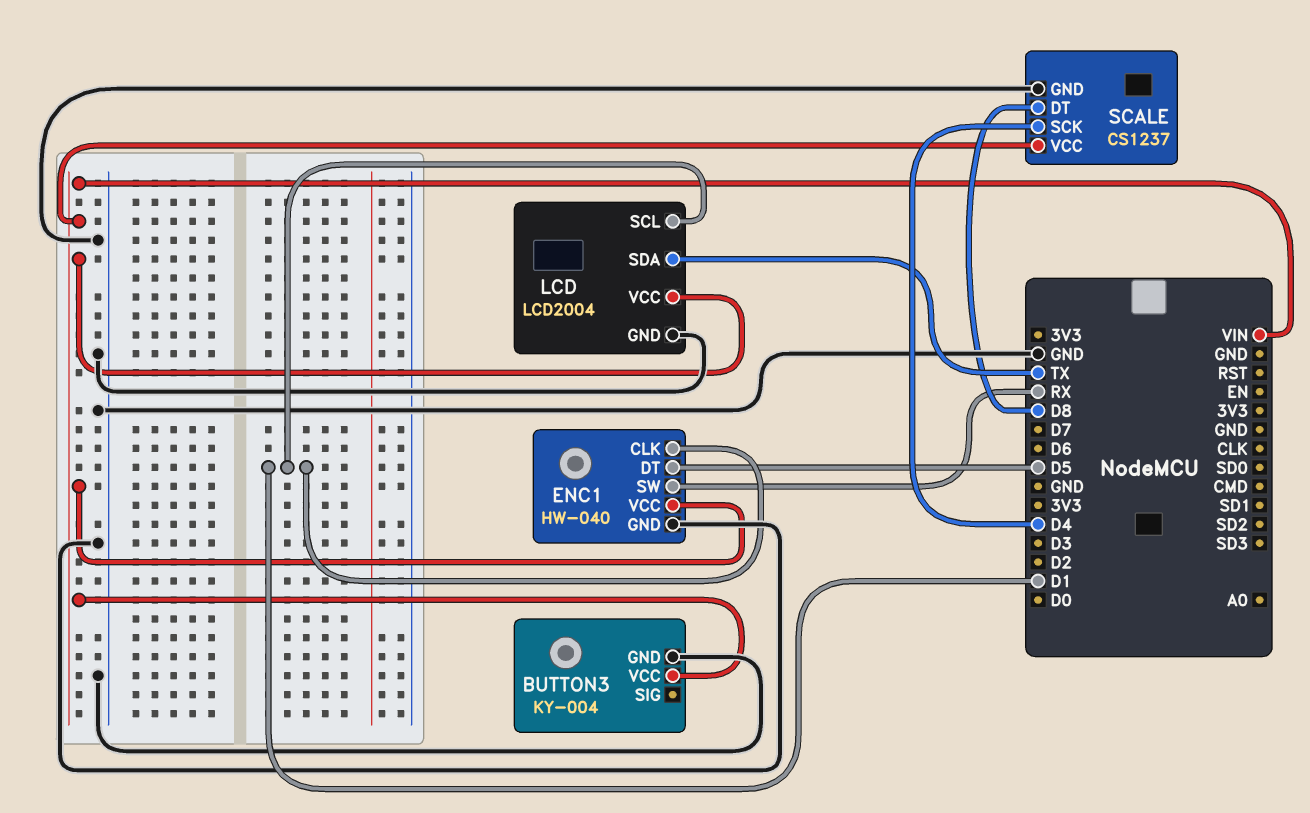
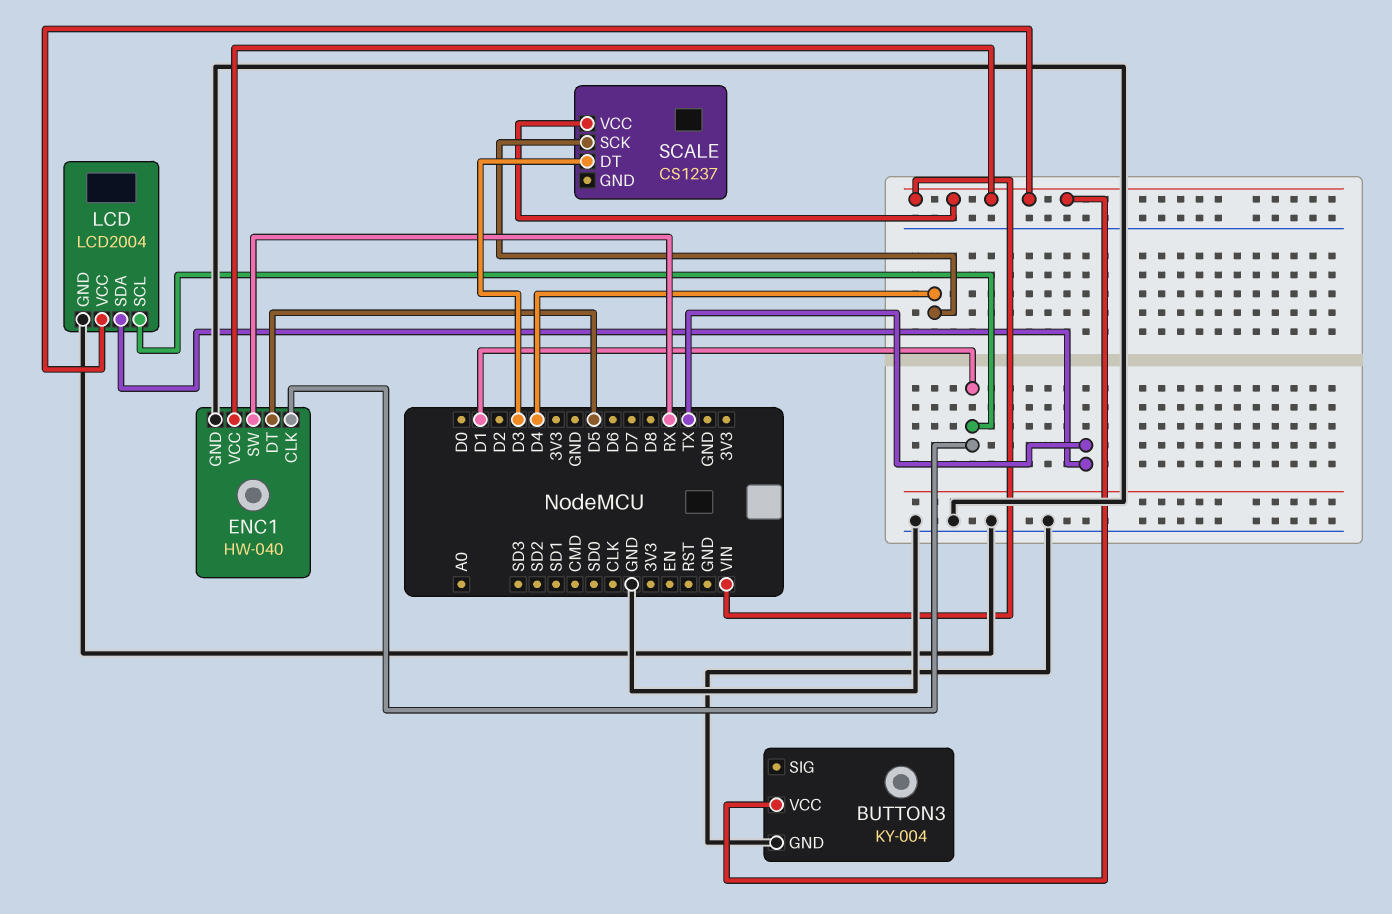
SCALE pin DT: D8 -> D3
SCALE pin GND: GND -> none

